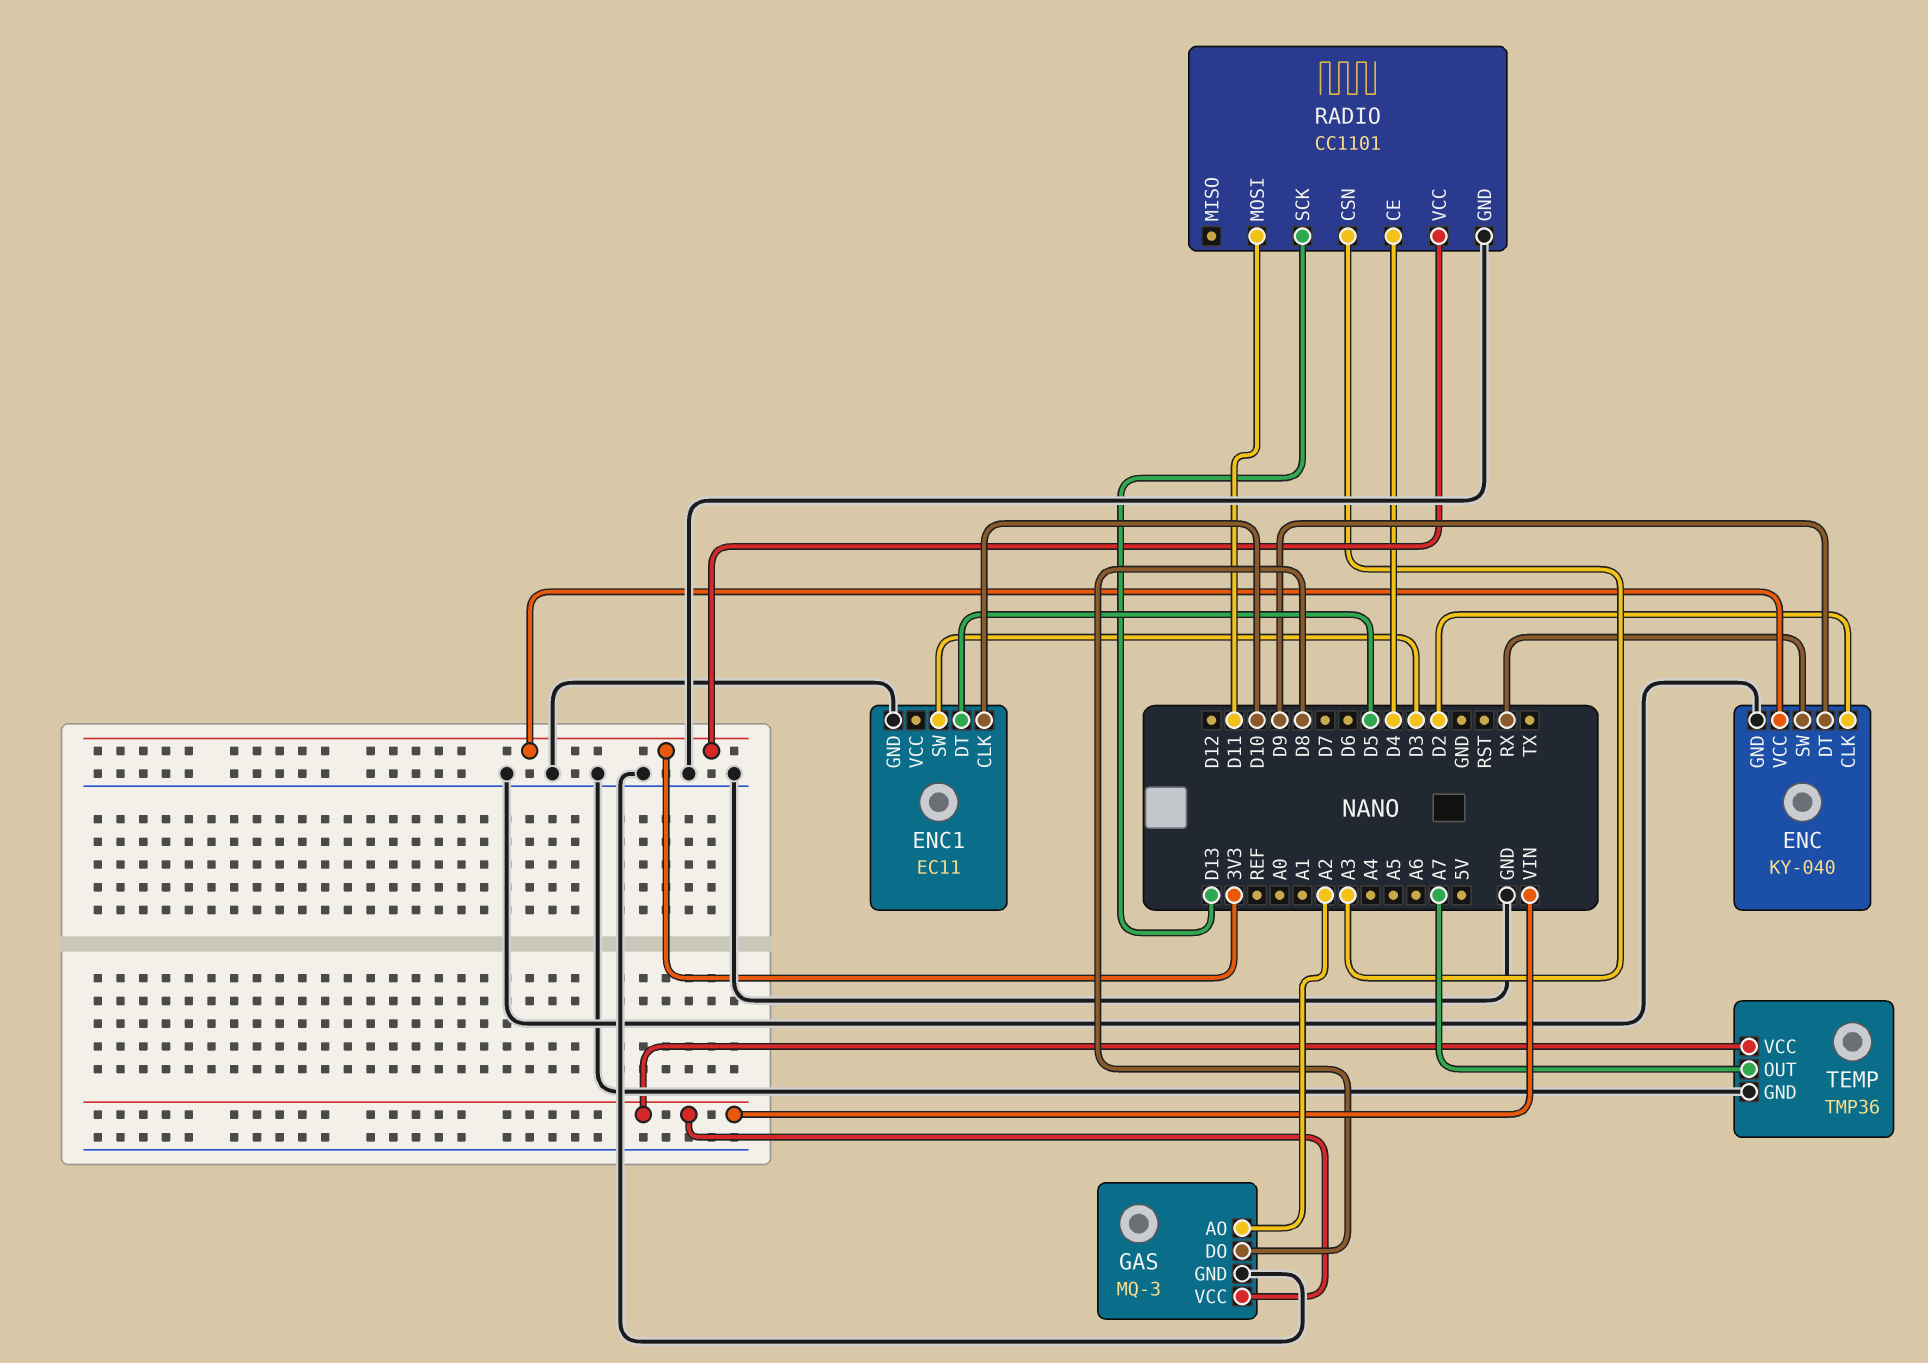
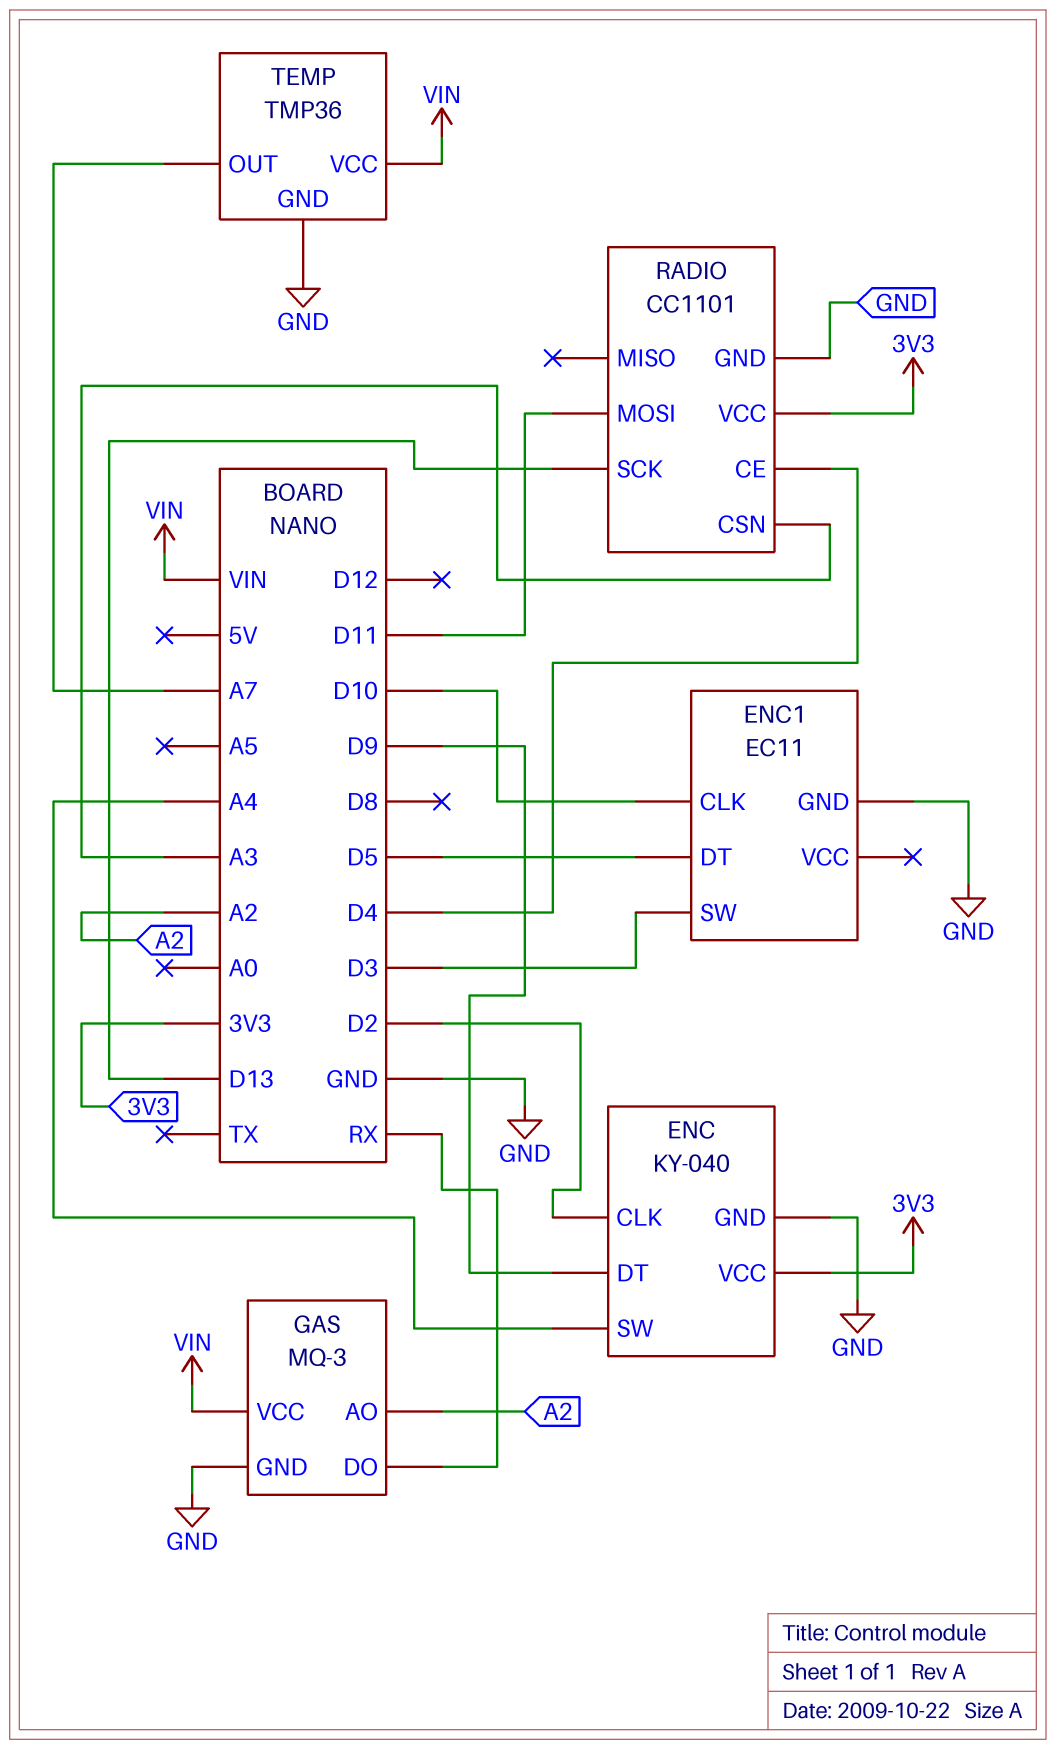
ENC pin SW: RX -> A4
GAS pin DO: D8 -> RX

